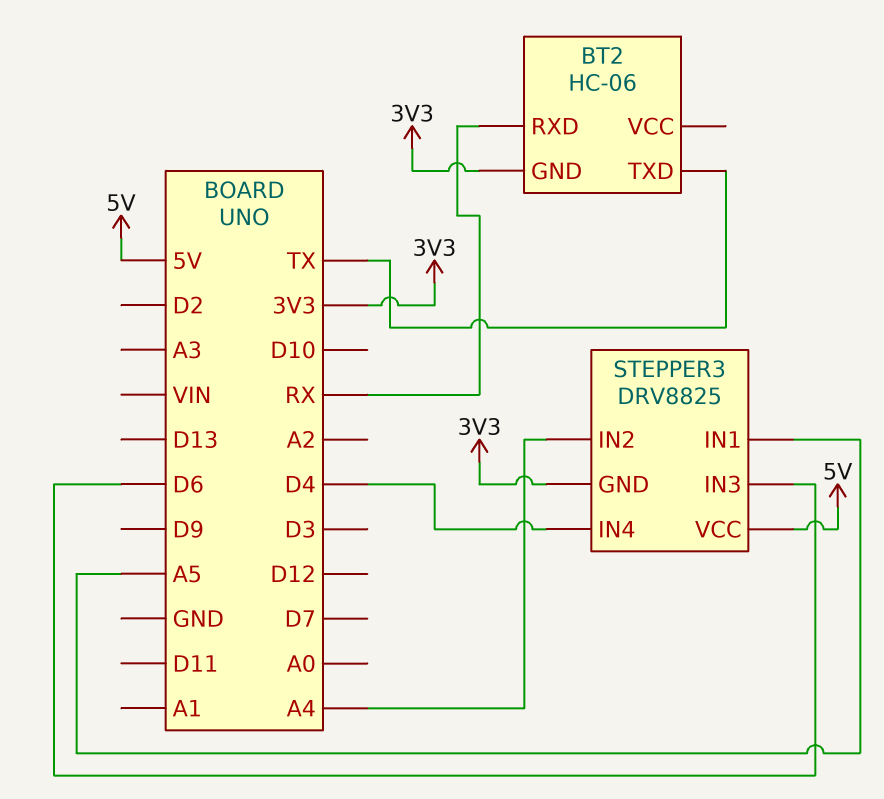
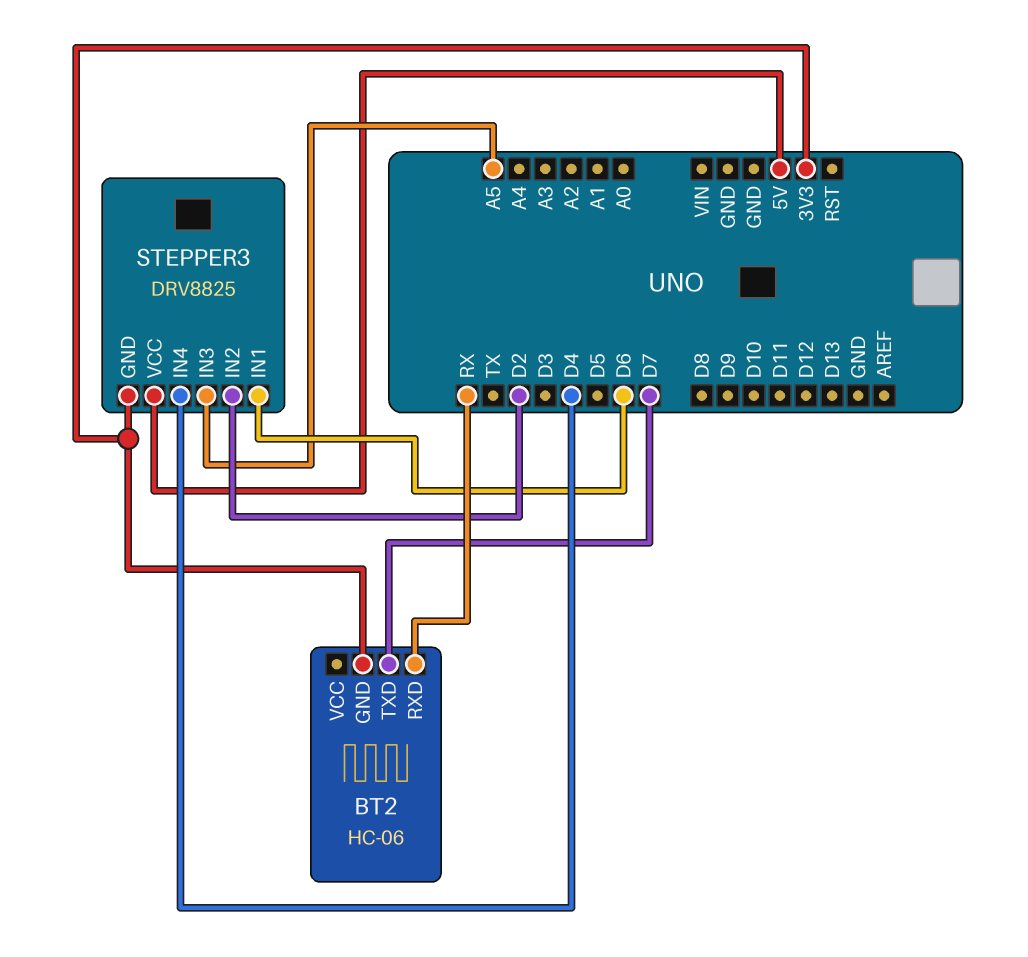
BT2 pin TXD: TX -> D7
STEPPER3 pin IN1: A5 -> D6
STEPPER3 pin IN2: A4 -> D2
STEPPER3 pin IN3: D6 -> A5

